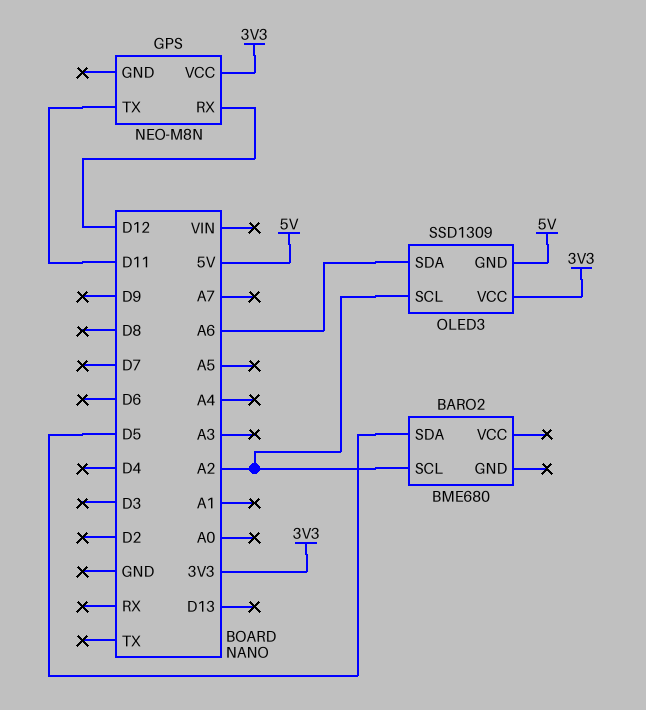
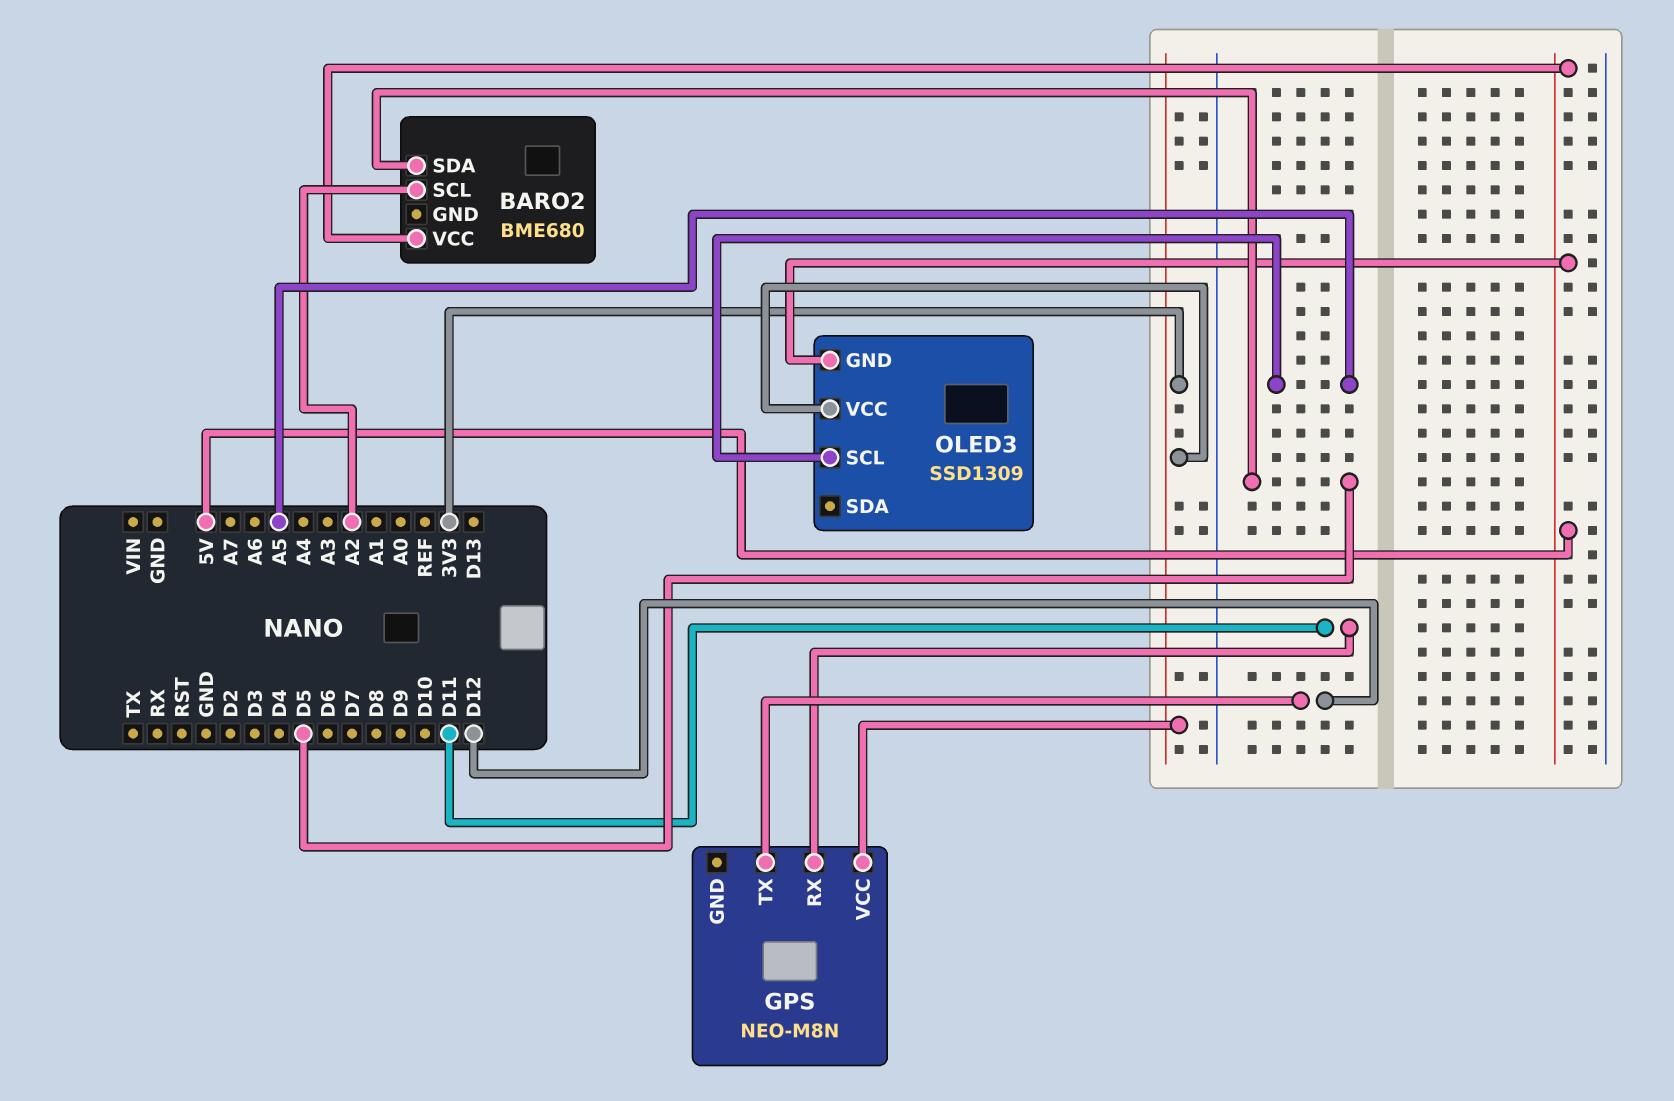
BARO2 pin VCC: none -> 5V
GPS pin RX: D12 -> D11
GPS pin TX: D11 -> D12
OLED3 pin SCL: A2 -> A5
OLED3 pin SDA: A6 -> none

